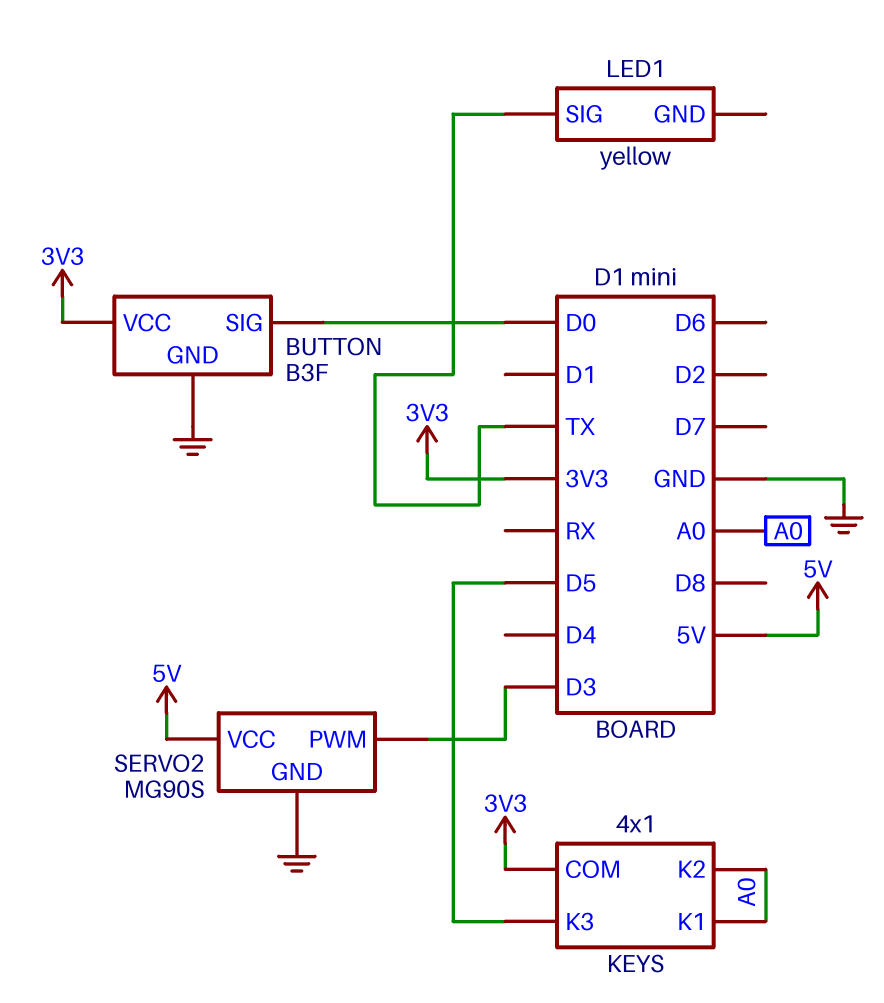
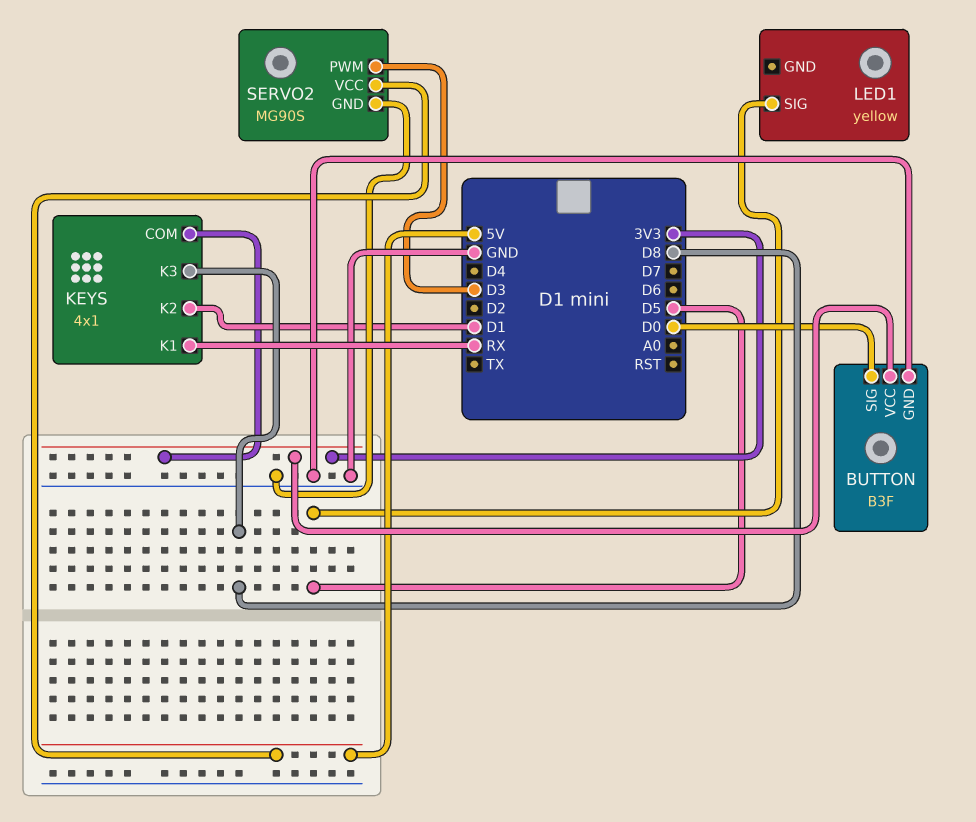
KEYS pin K1: A0 -> RX
KEYS pin K2: A0 -> D1
KEYS pin K3: D5 -> D8
LED1 pin SIG: TX -> D5

